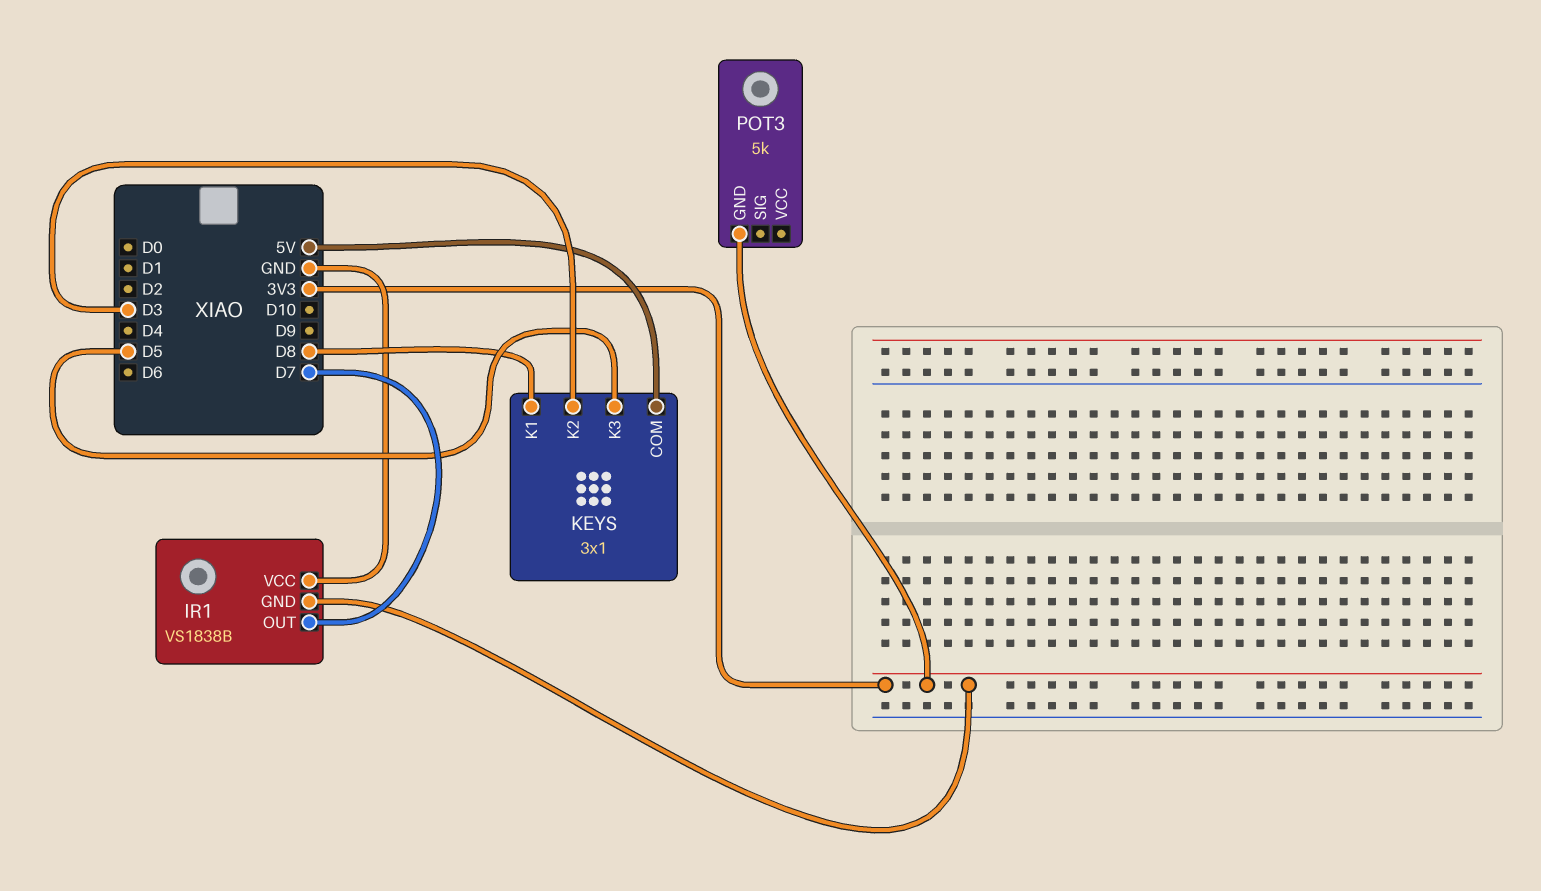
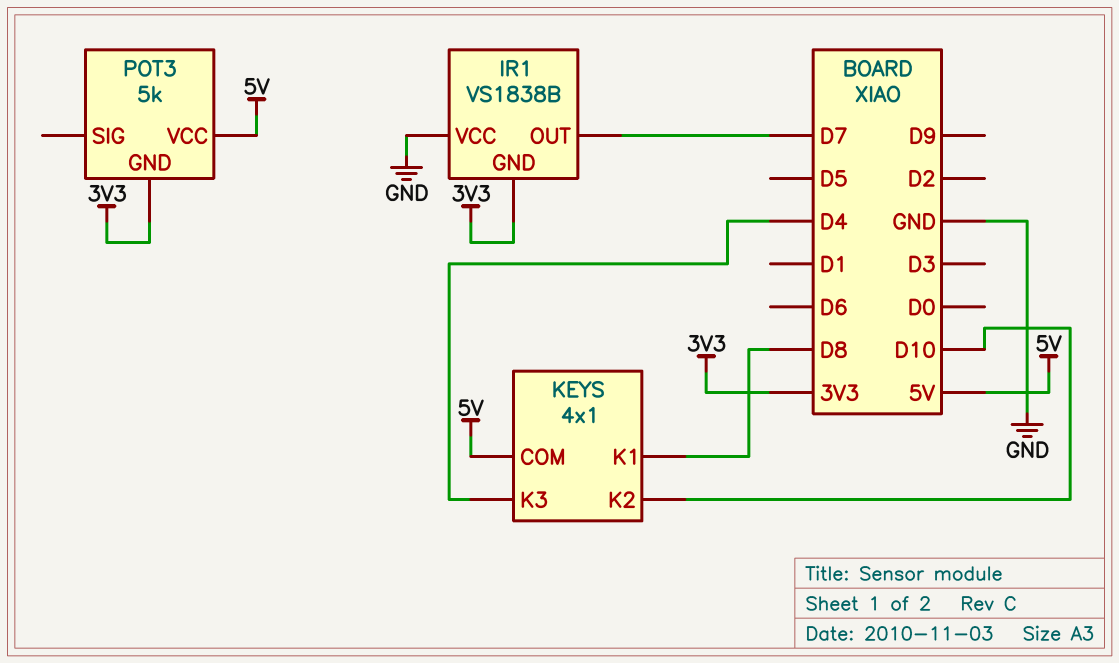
KEYS: 3x1 -> 4x1
KEYS pin K2: D3 -> D10
KEYS pin K3: D5 -> D4
POT3 pin VCC: none -> 5V

